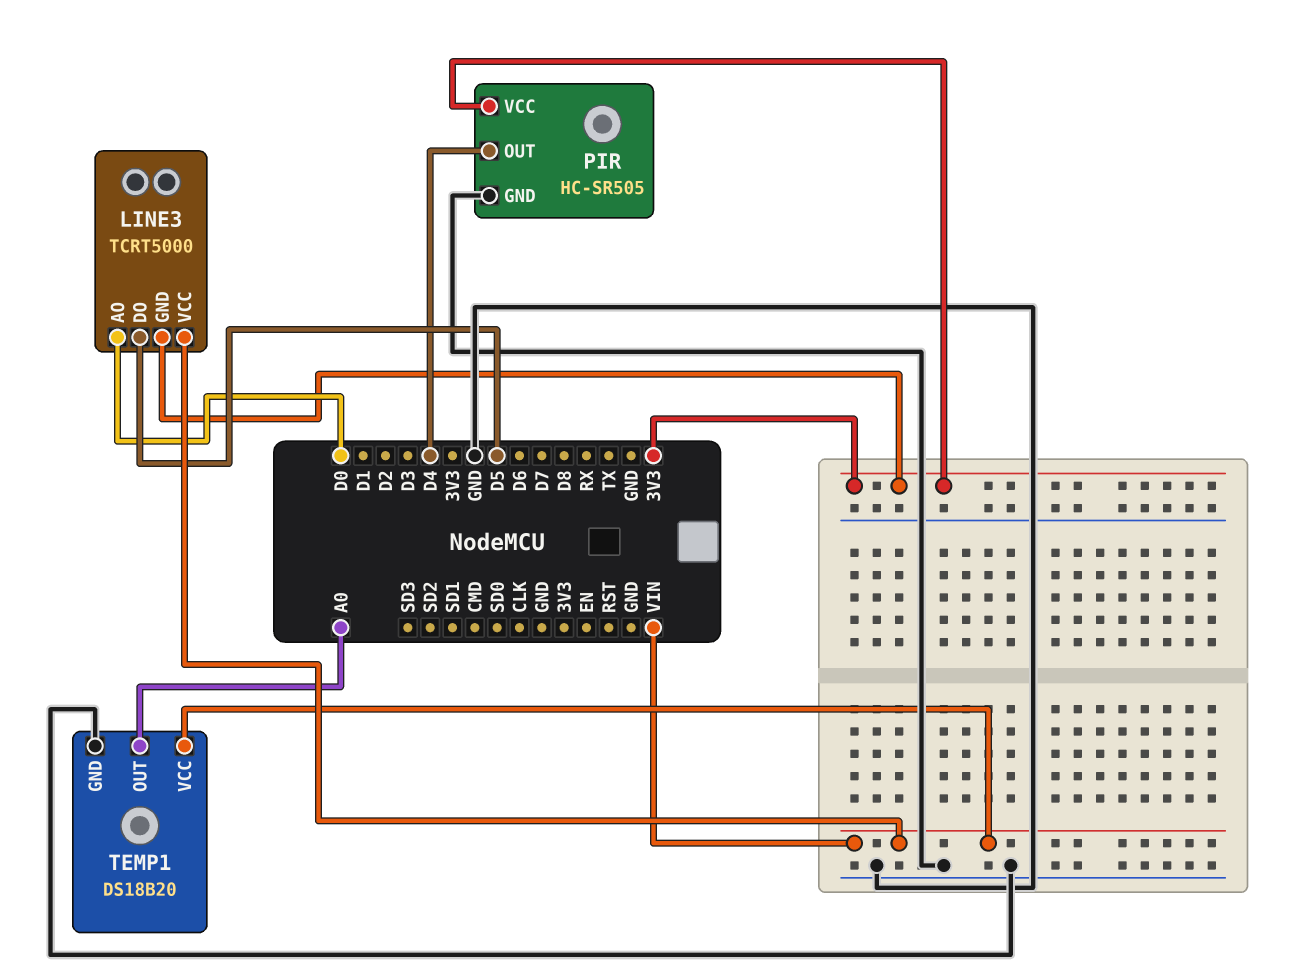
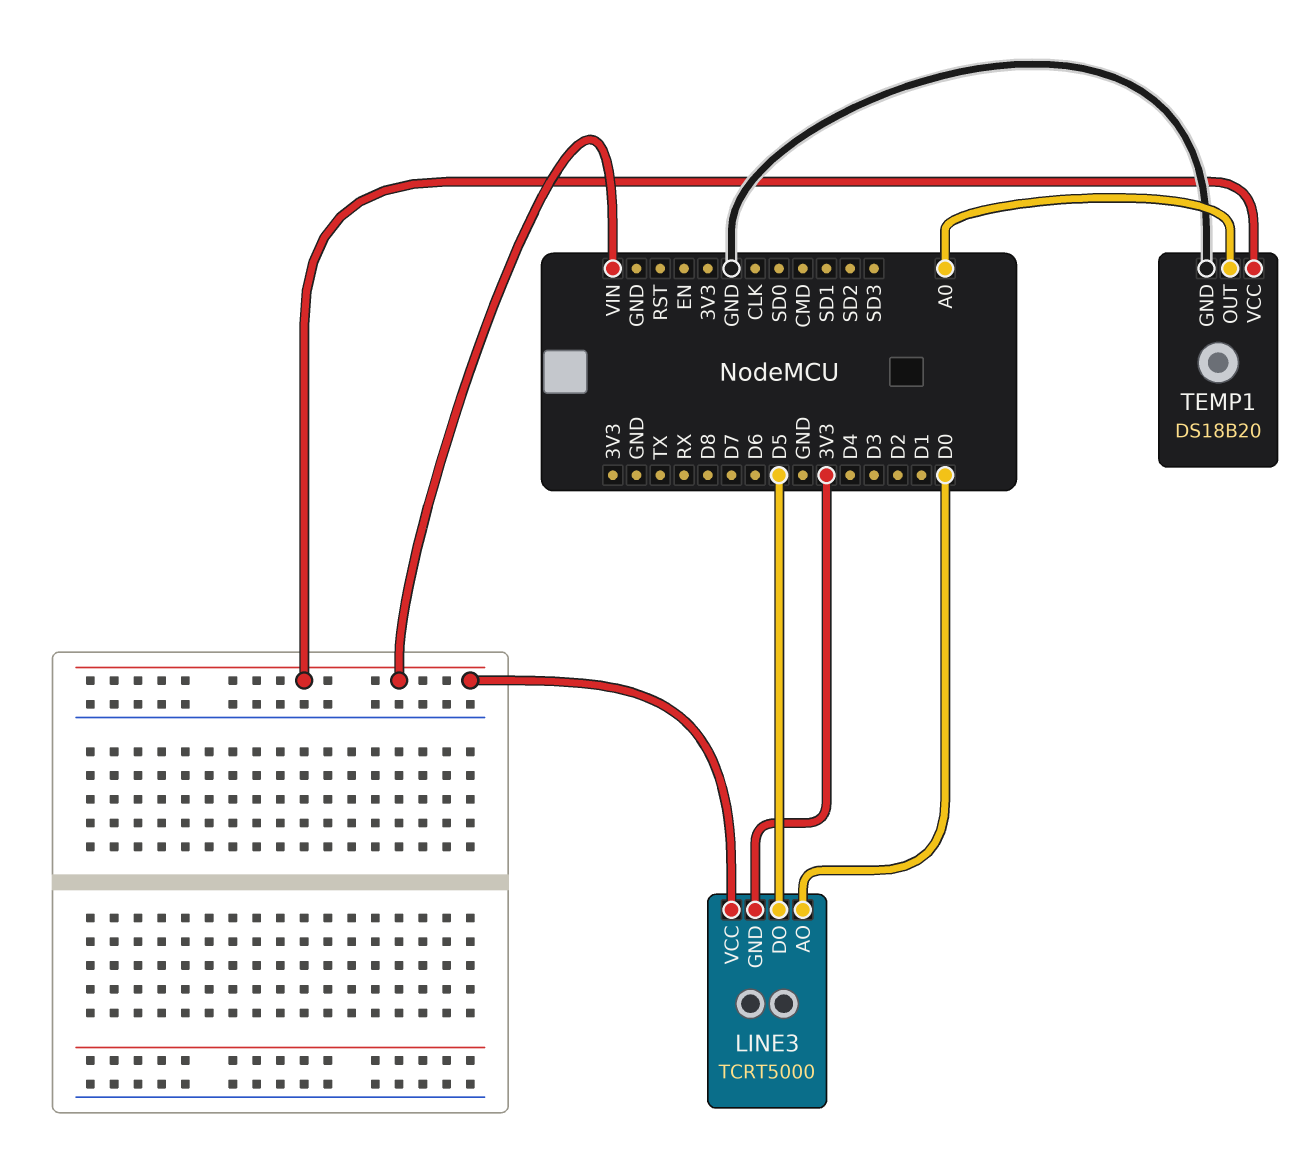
PIR: HC-SR505 -> none
PIR pin GND: GND -> none
PIR pin OUT: D4 -> none
PIR pin VCC: 3V3 -> none

